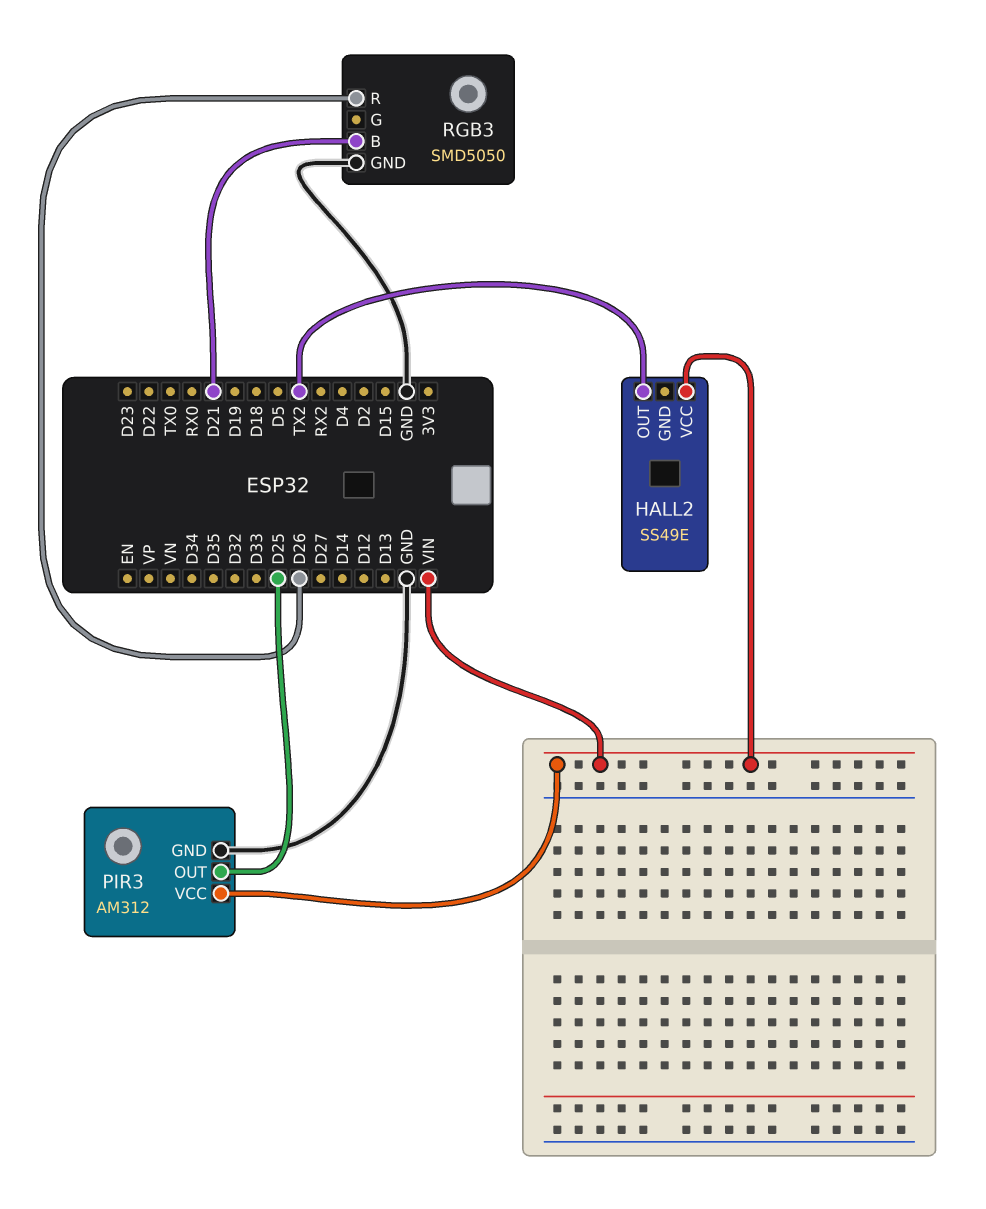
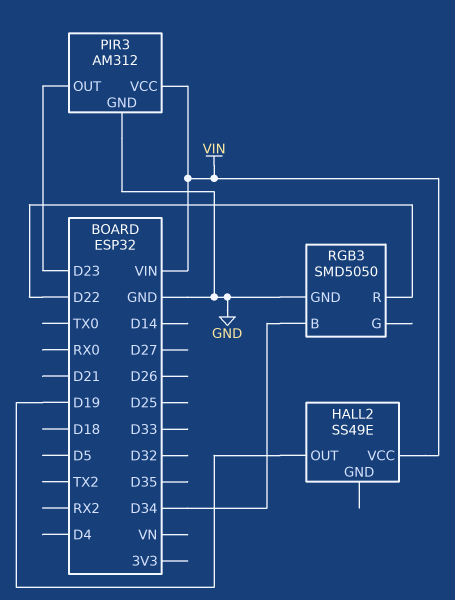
HALL2 pin OUT: TX2 -> D19
PIR3 pin OUT: D25 -> D23
RGB3 pin B: D21 -> D34
RGB3 pin R: D26 -> D22

